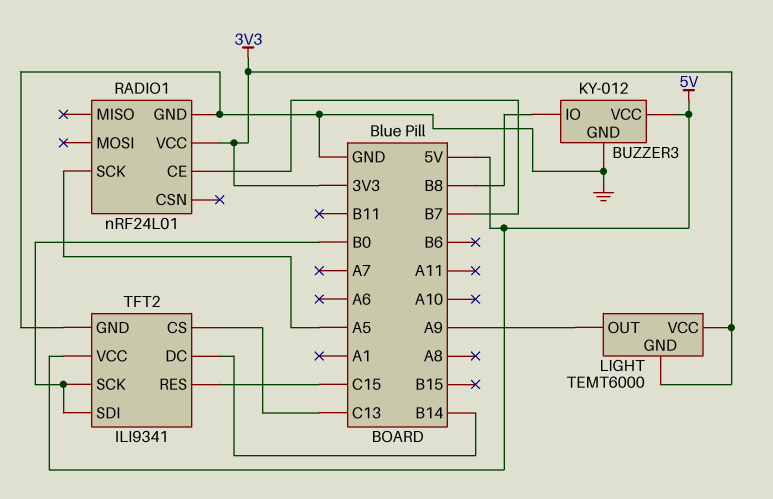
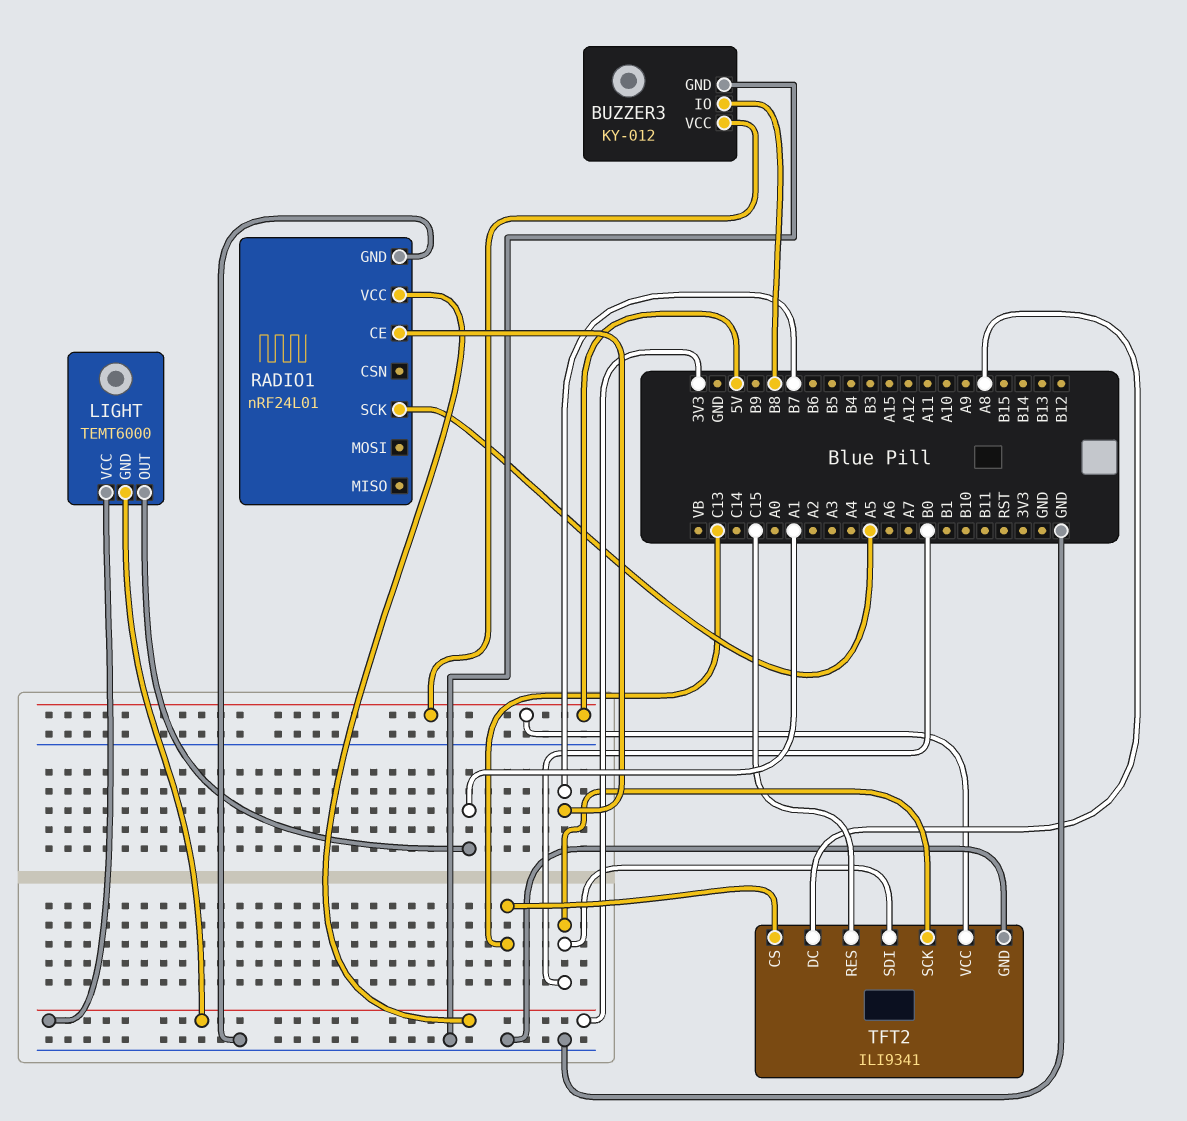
LIGHT pin OUT: A9 -> A1
TFT2 pin DC: B14 -> A8

